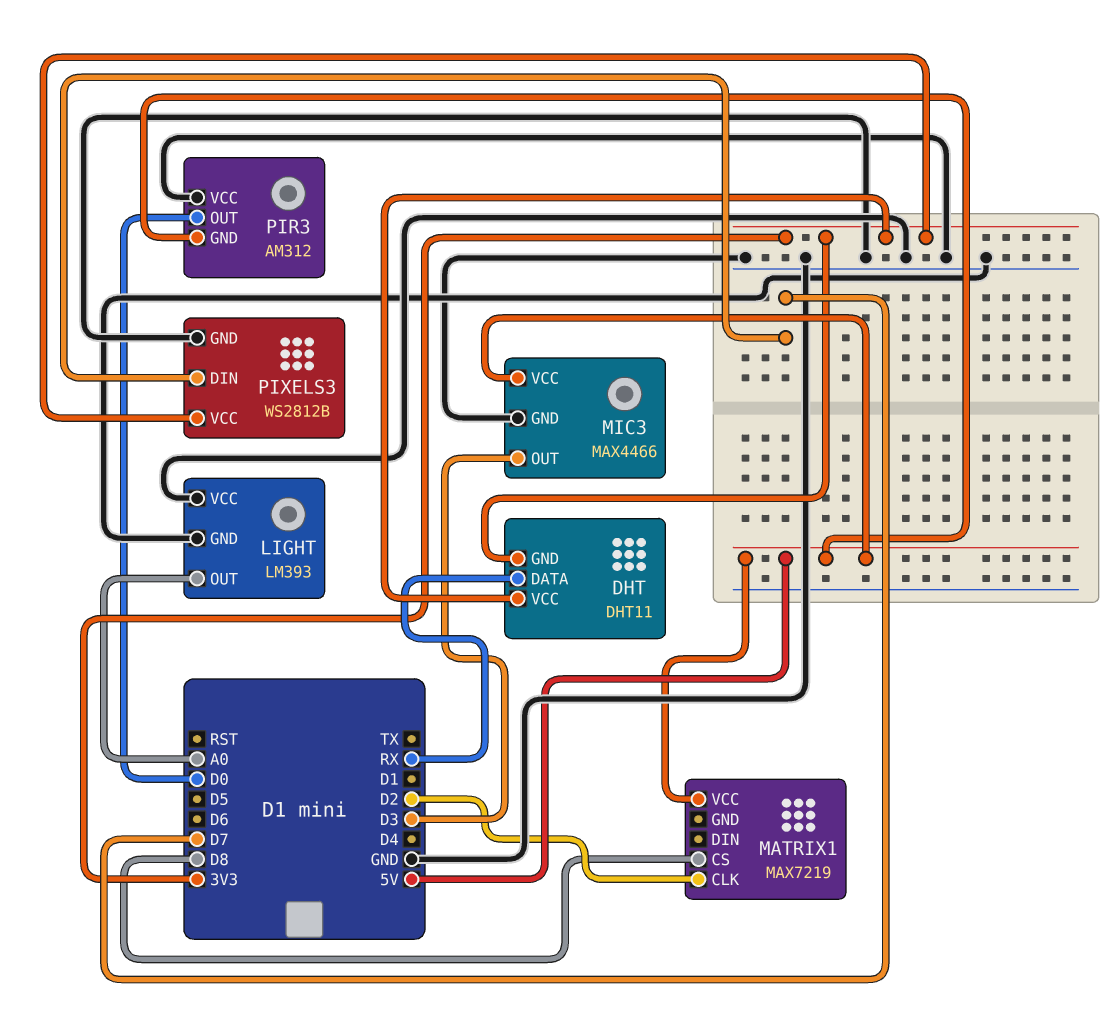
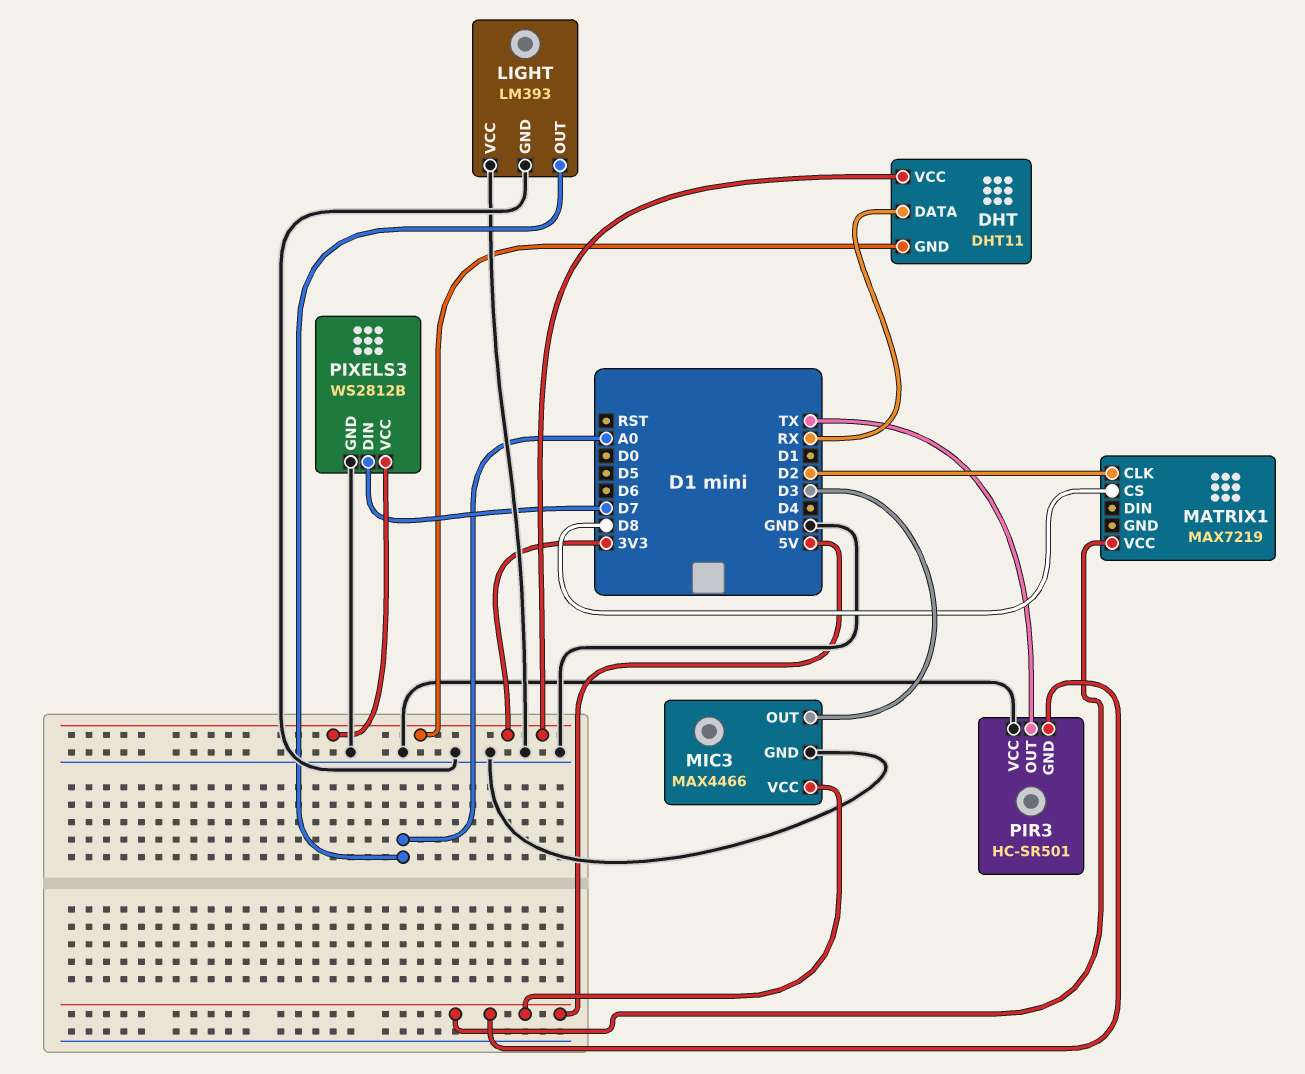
PIR3: AM312 -> HC-SR501
PIR3 pin OUT: D0 -> TX

